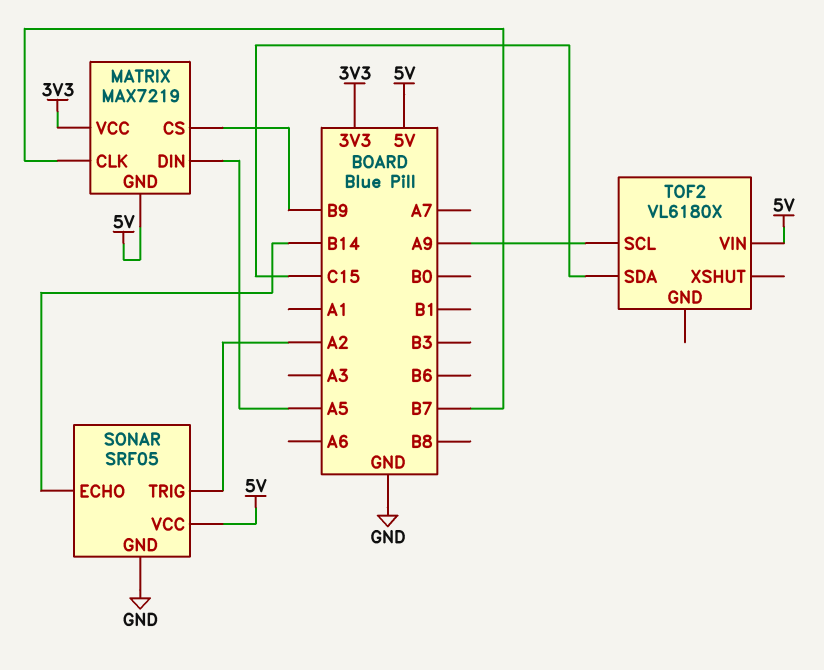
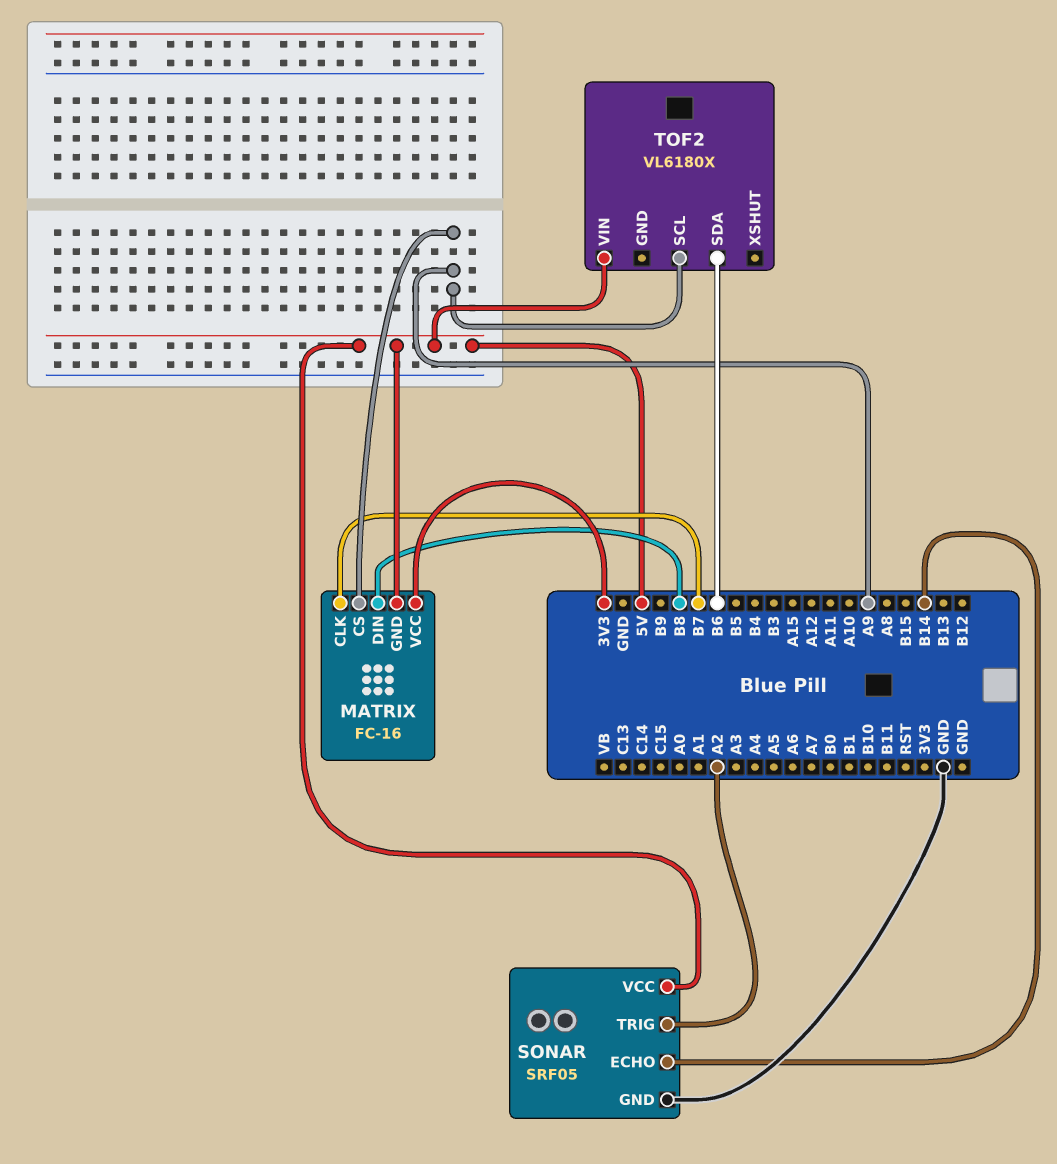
MATRIX: MAX7219 -> FC-16
MATRIX pin CS: B9 -> A9
MATRIX pin DIN: A5 -> B8
TOF2 pin SDA: C15 -> B6

